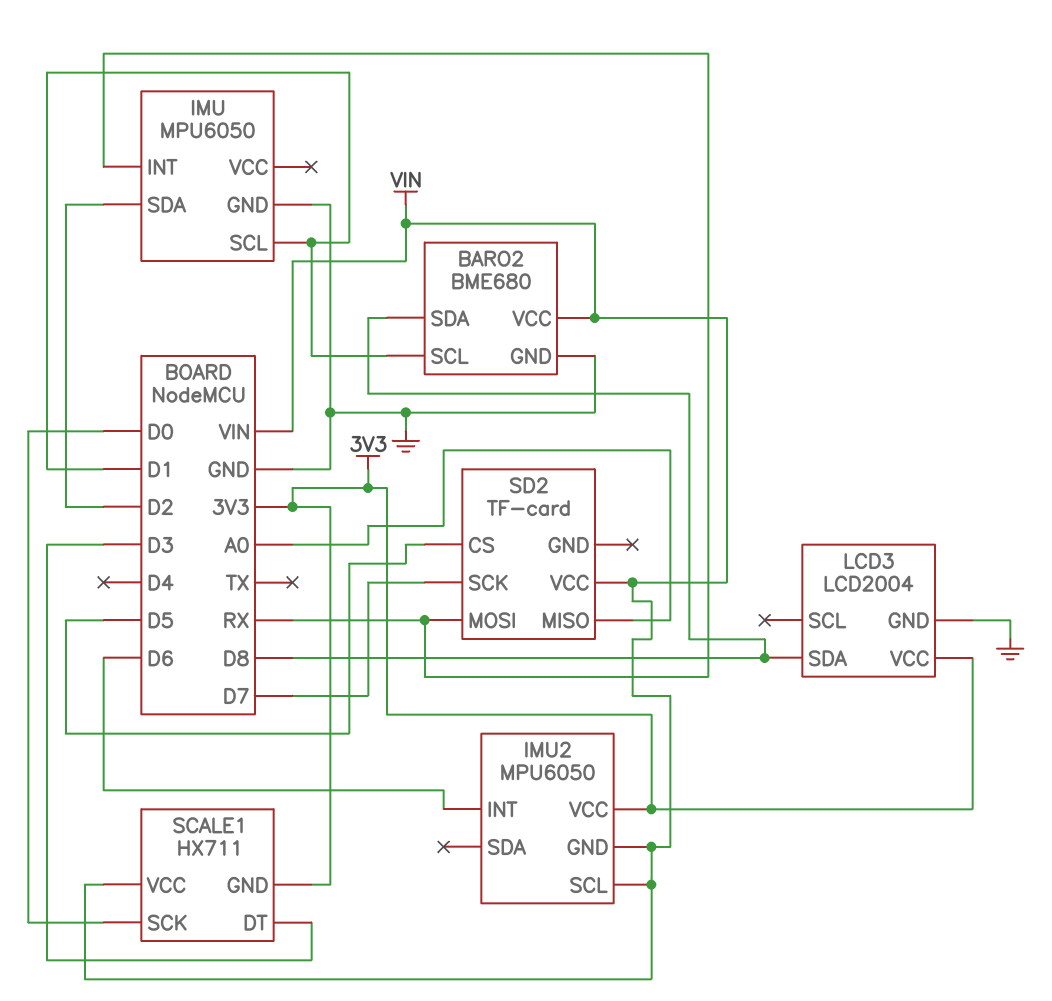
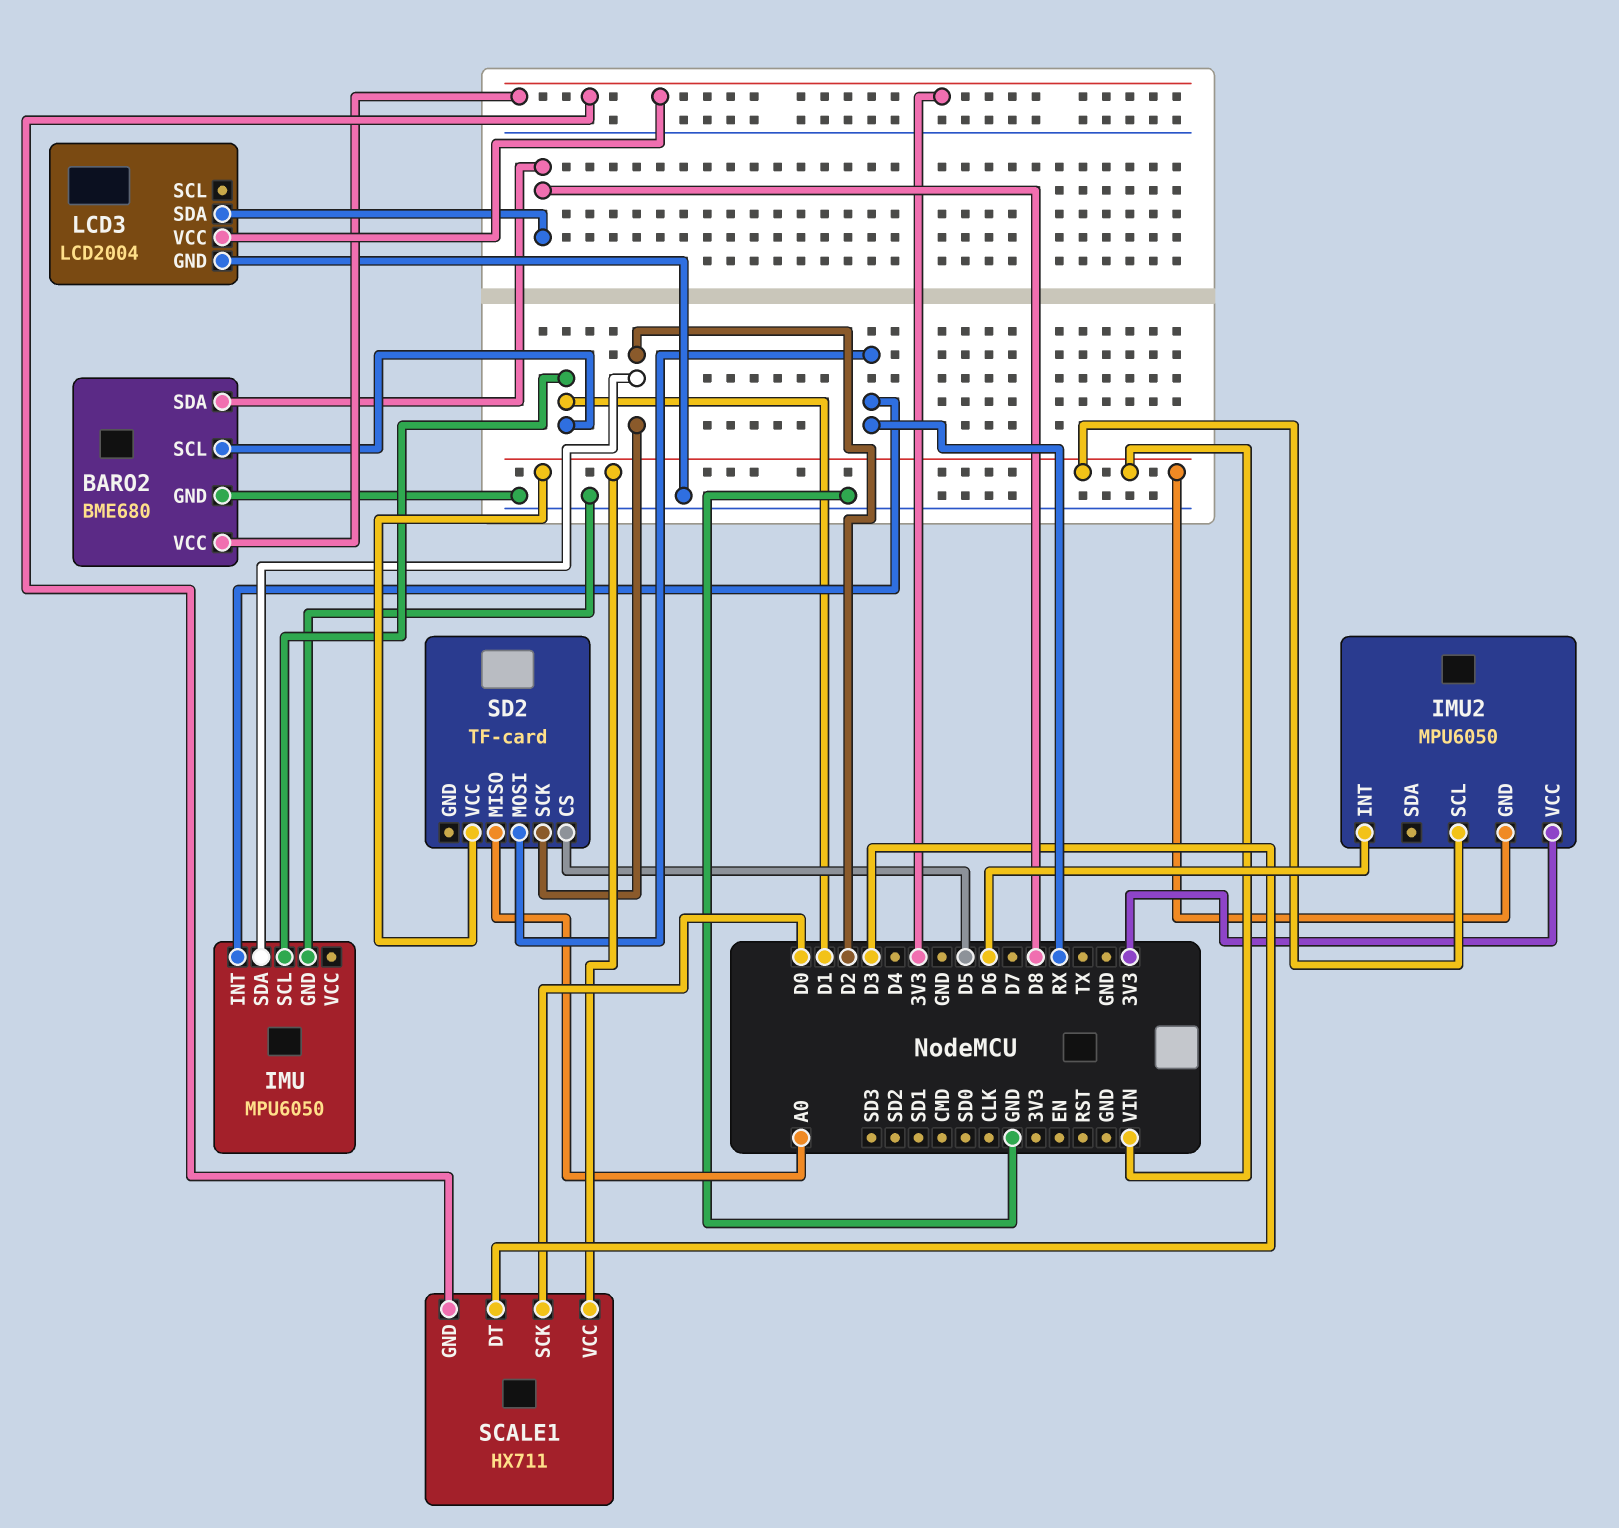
BARO2 pin VCC: VIN -> 3V3
SD2 pin SCK: D7 -> D2

